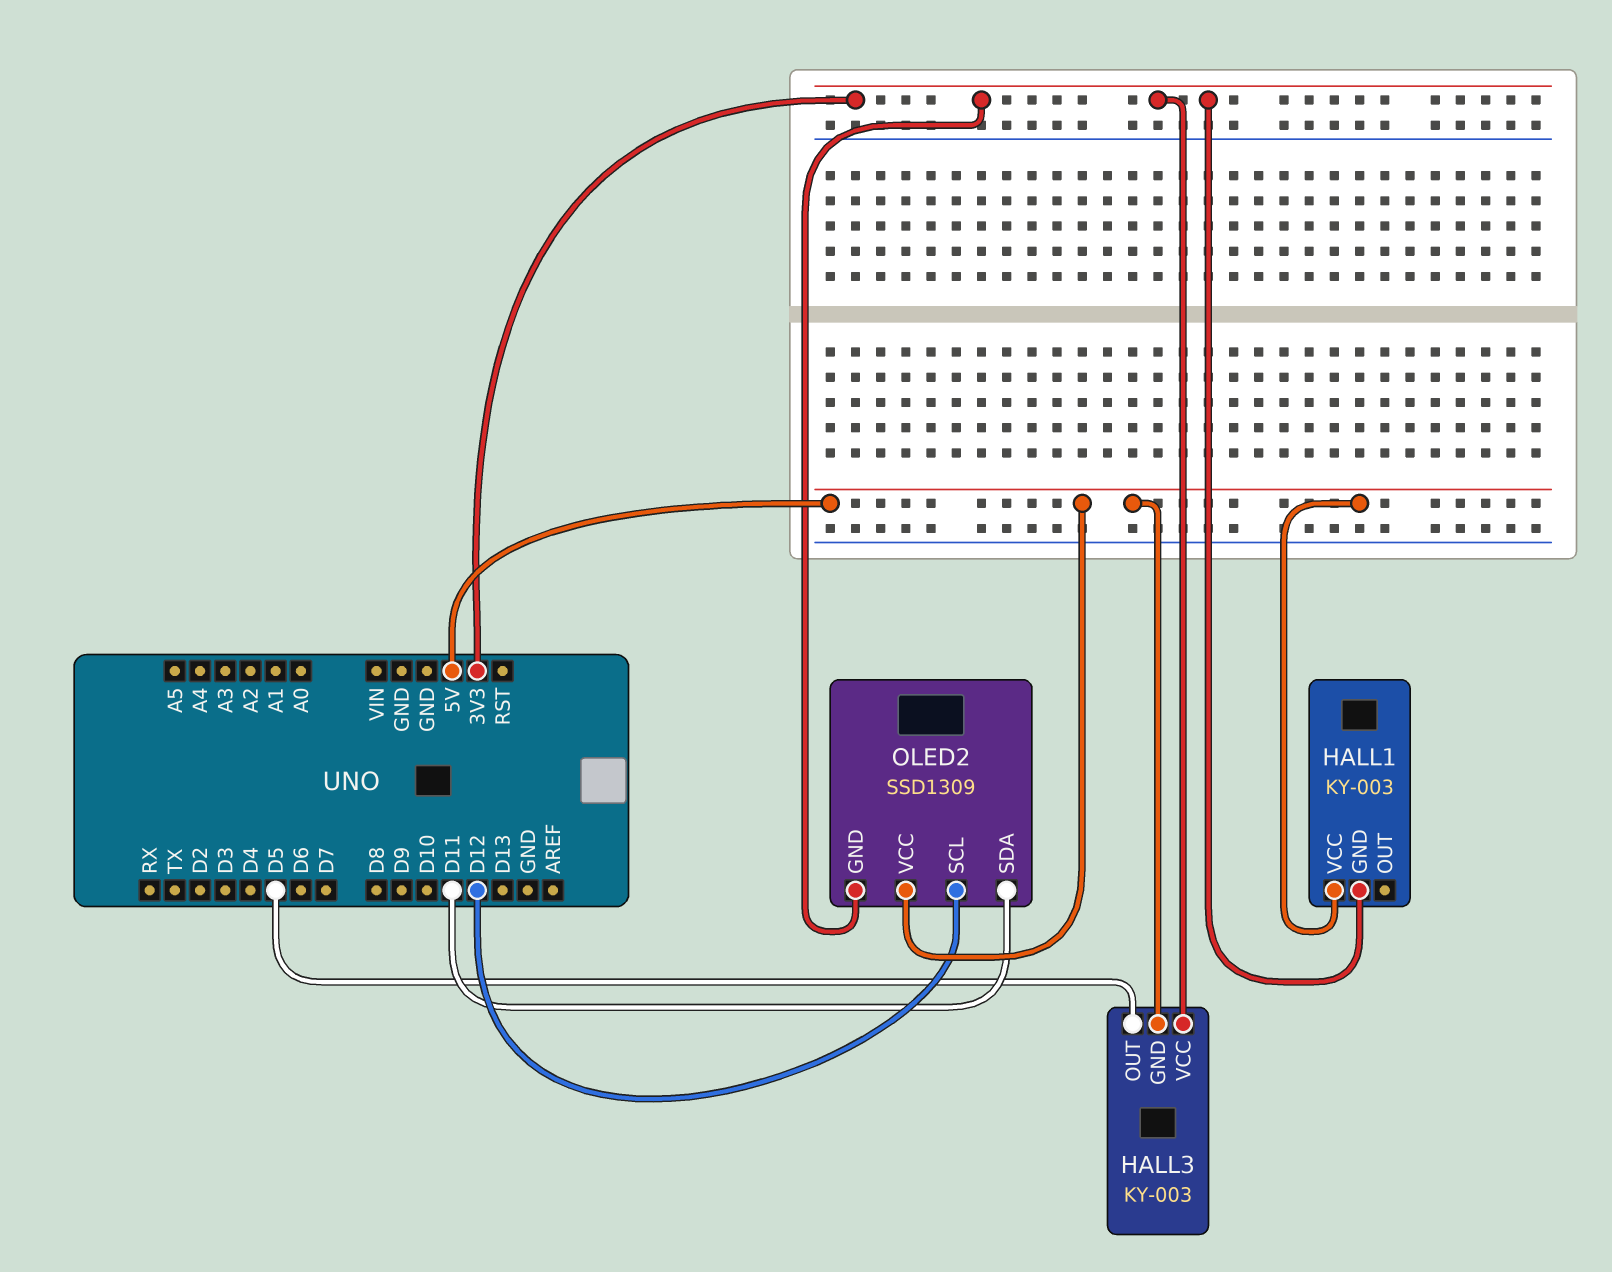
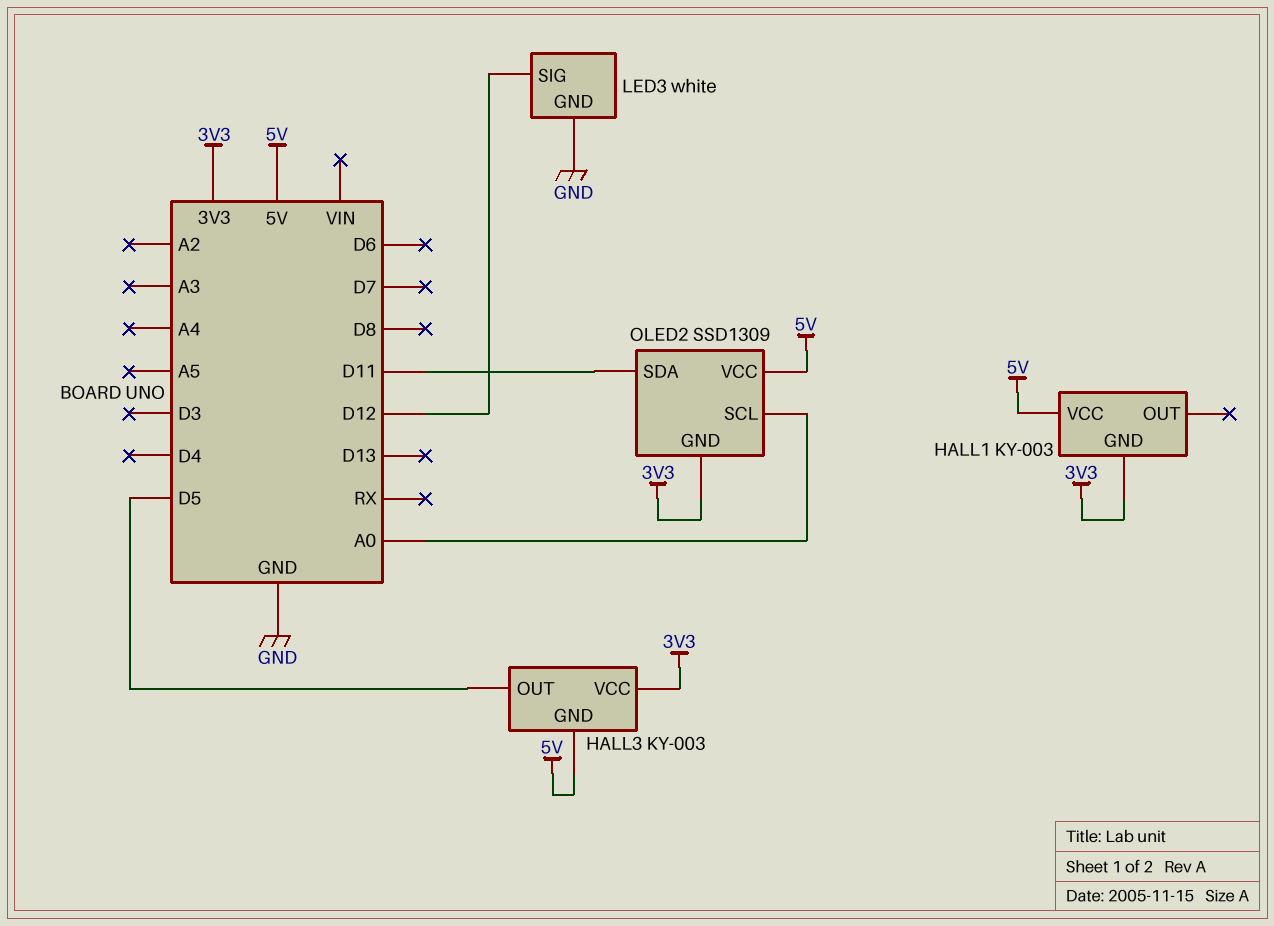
LED3: none -> white
LED3 pin GND: none -> GND
LED3 pin SIG: none -> D12
OLED2 pin SCL: D12 -> A0

